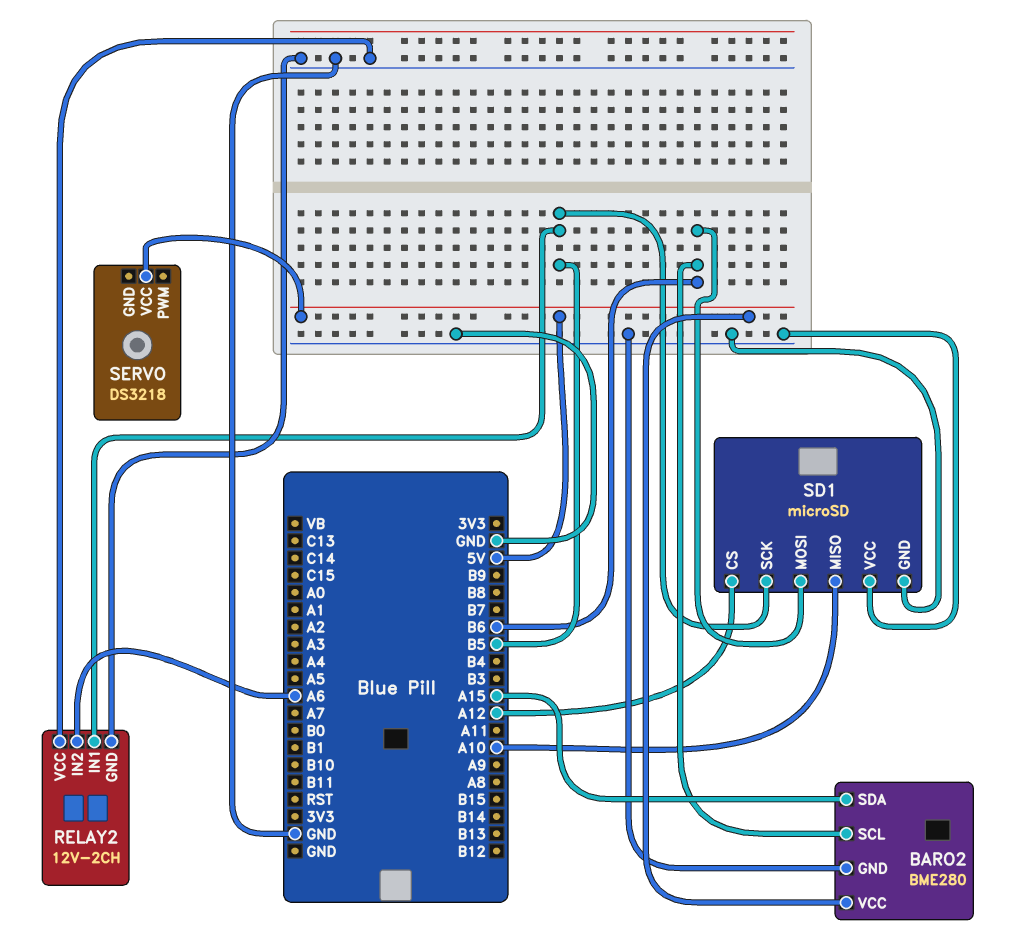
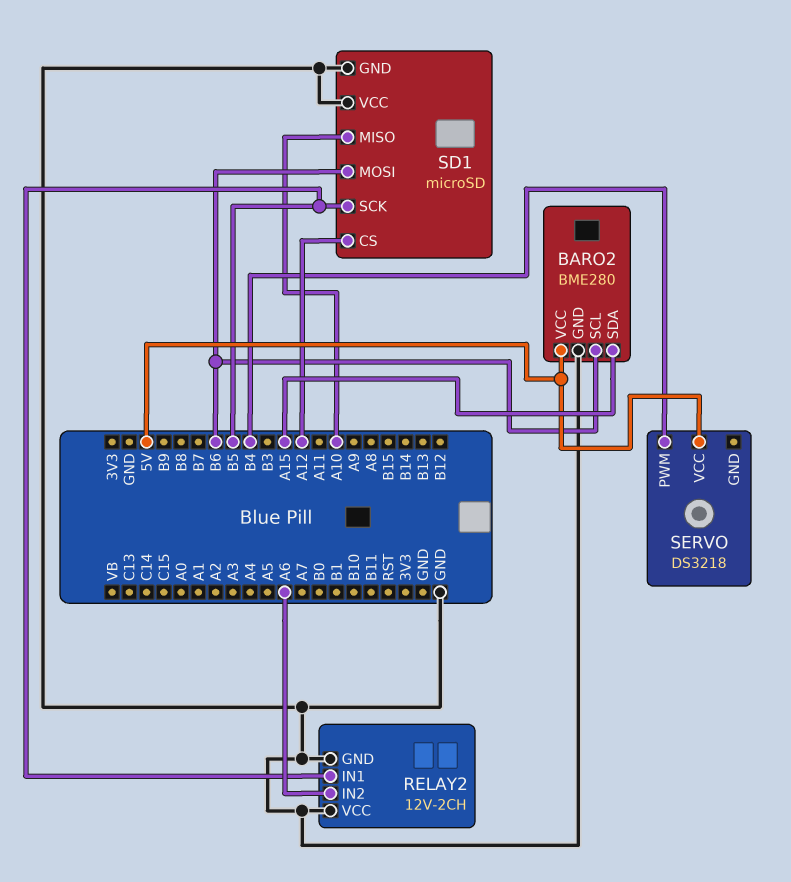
SERVO pin PWM: none -> B4

